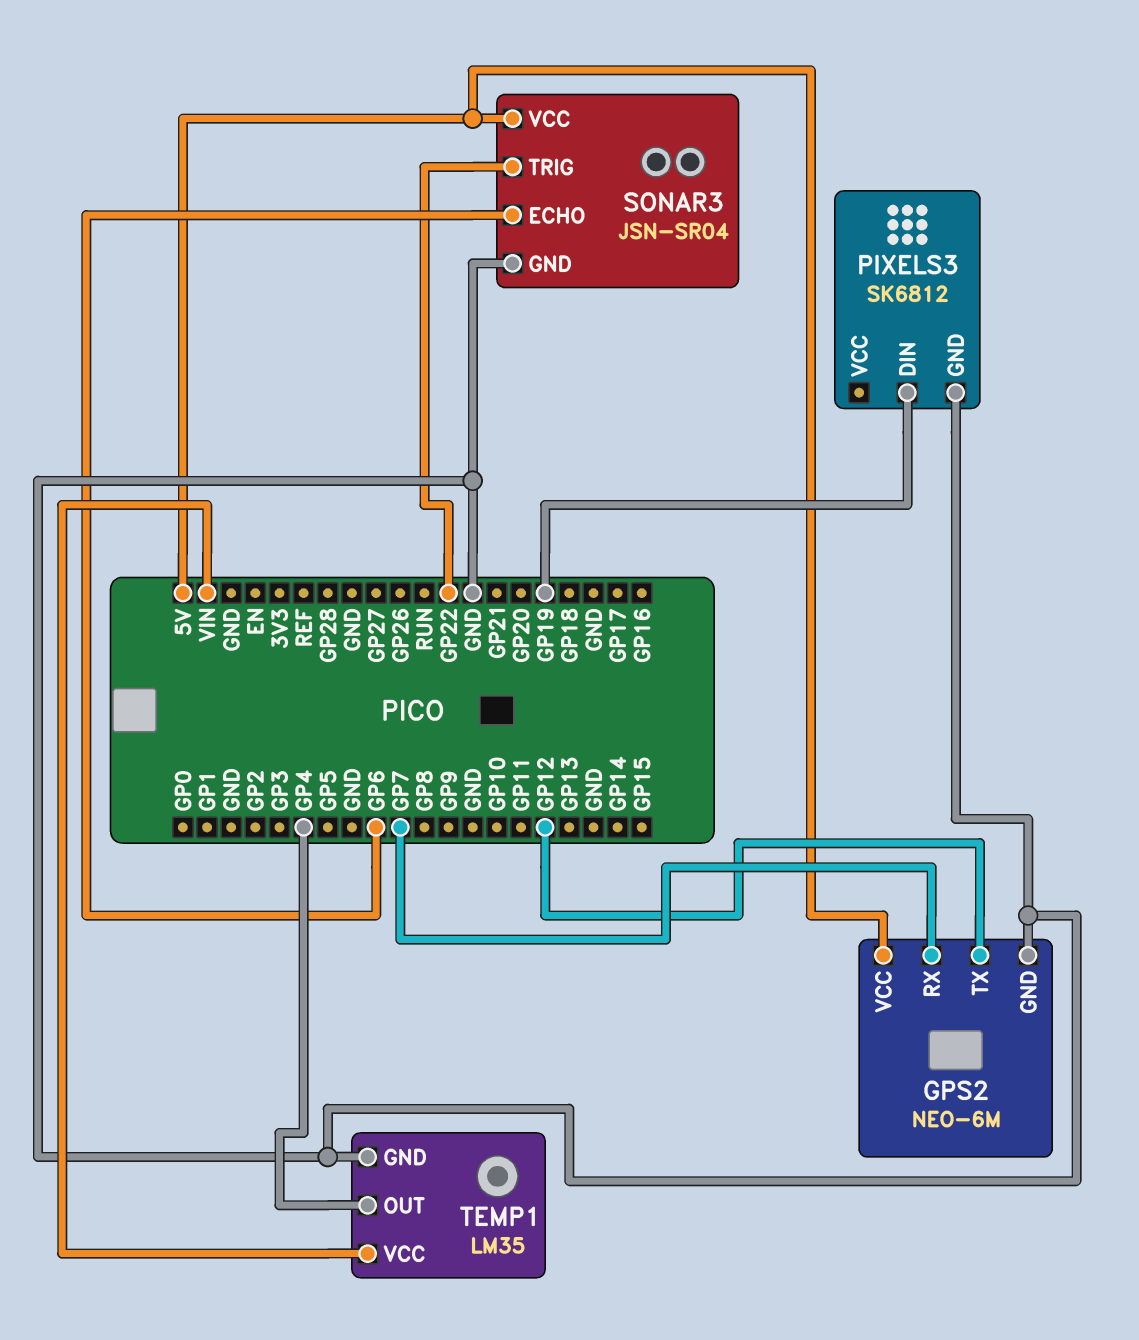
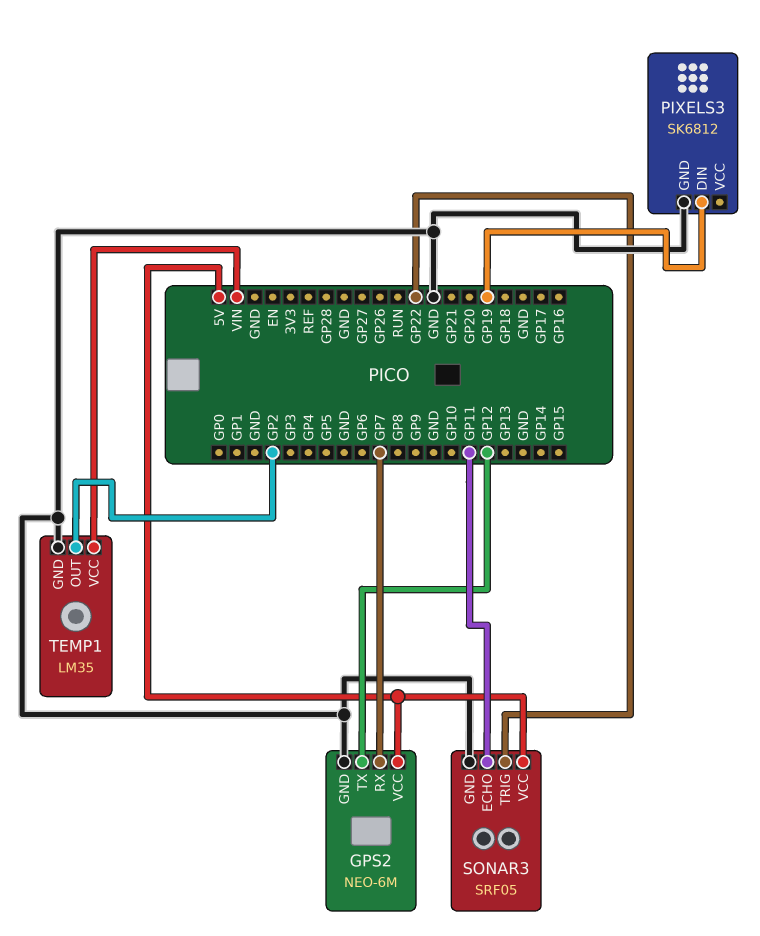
SONAR3: JSN-SR04 -> SRF05
SONAR3 pin ECHO: GP6 -> GP11
TEMP1 pin OUT: GP4 -> GP2

